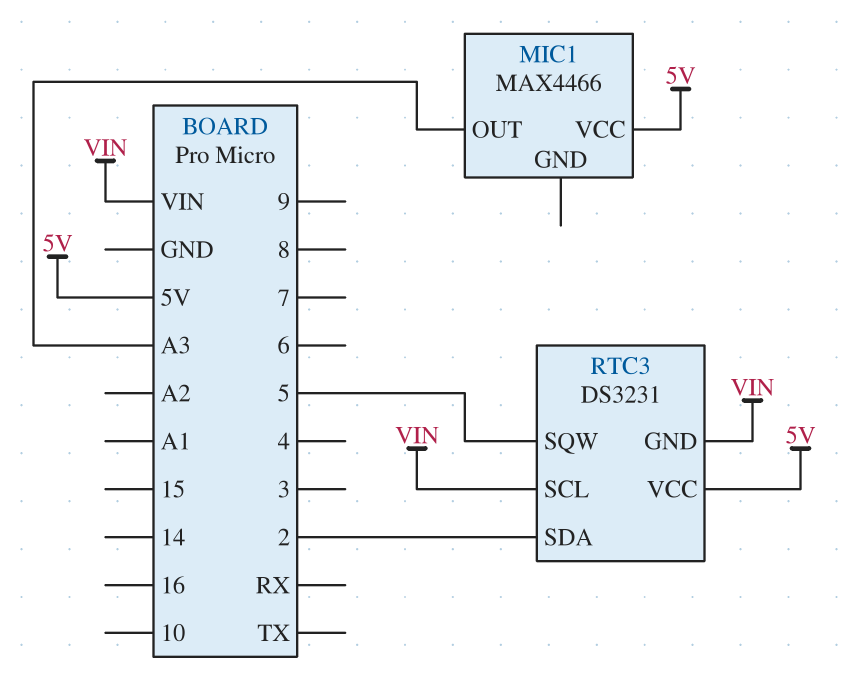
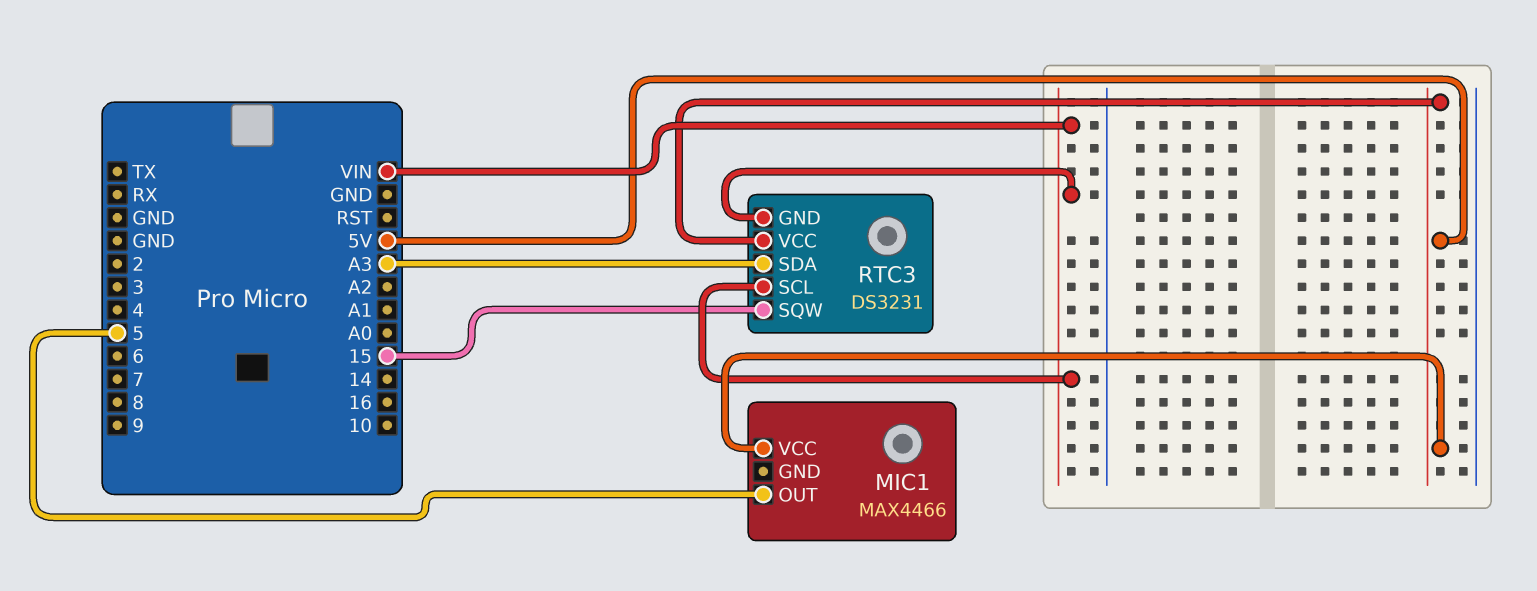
MIC1 pin OUT: A3 -> 5
RTC3 pin SDA: 2 -> A3
RTC3 pin SQW: 5 -> 15

